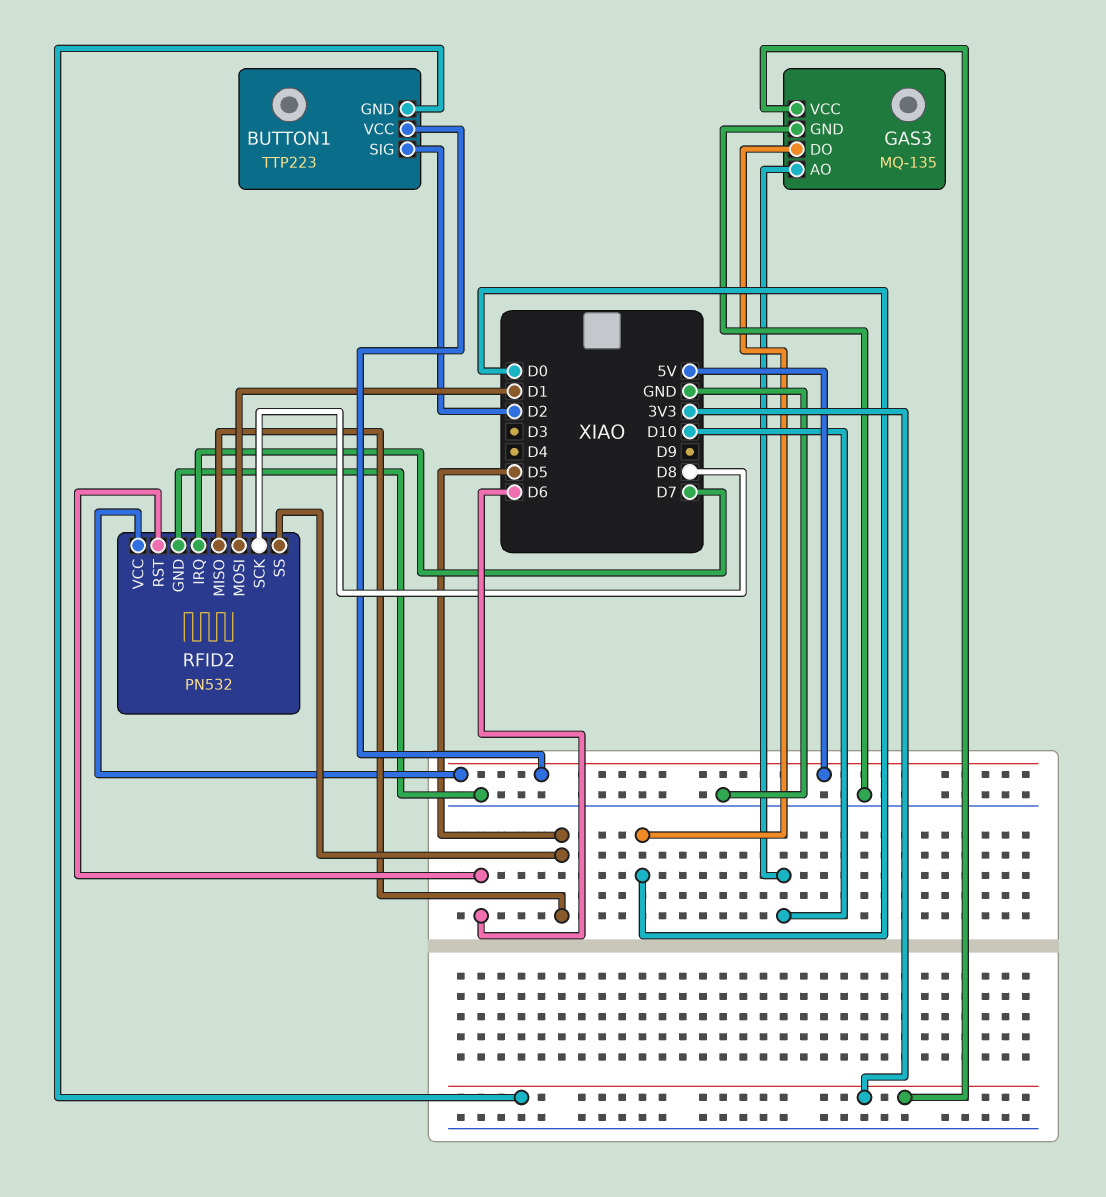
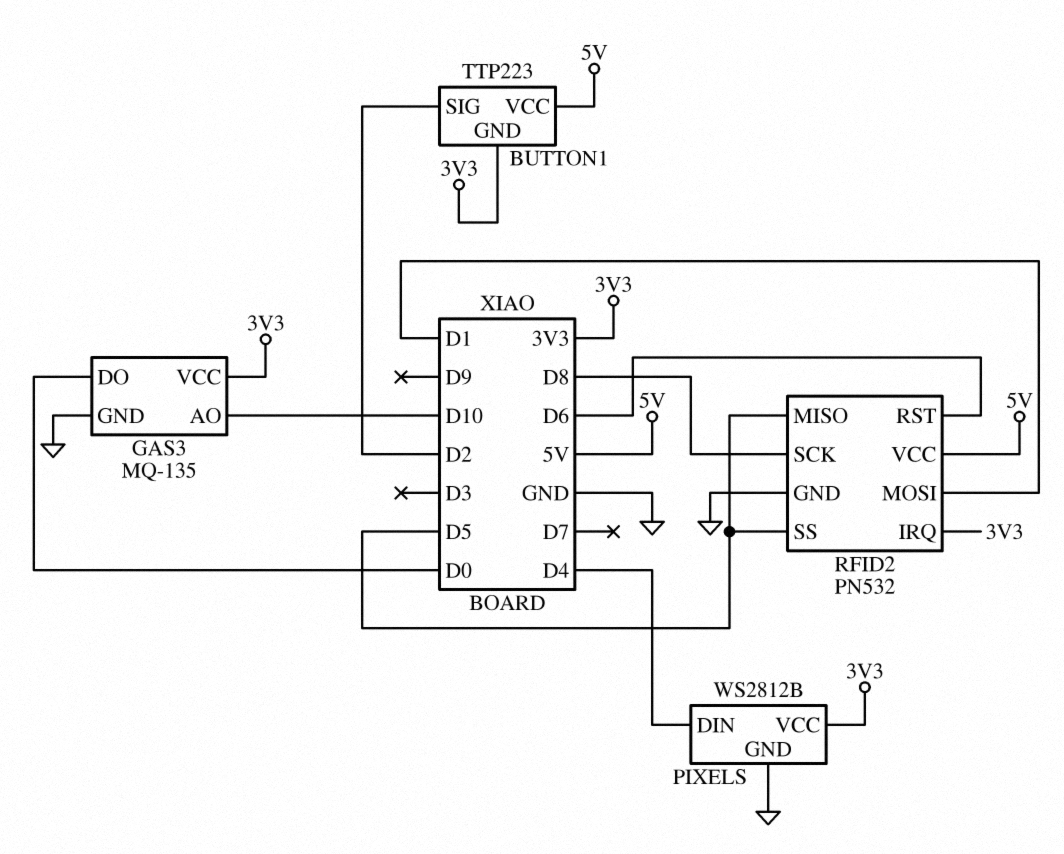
PIXELS: none -> WS2812B
PIXELS pin DIN: none -> D4
PIXELS pin GND: none -> GND
PIXELS pin VCC: none -> 3V3
RFID2 pin IRQ: D7 -> 3V3

